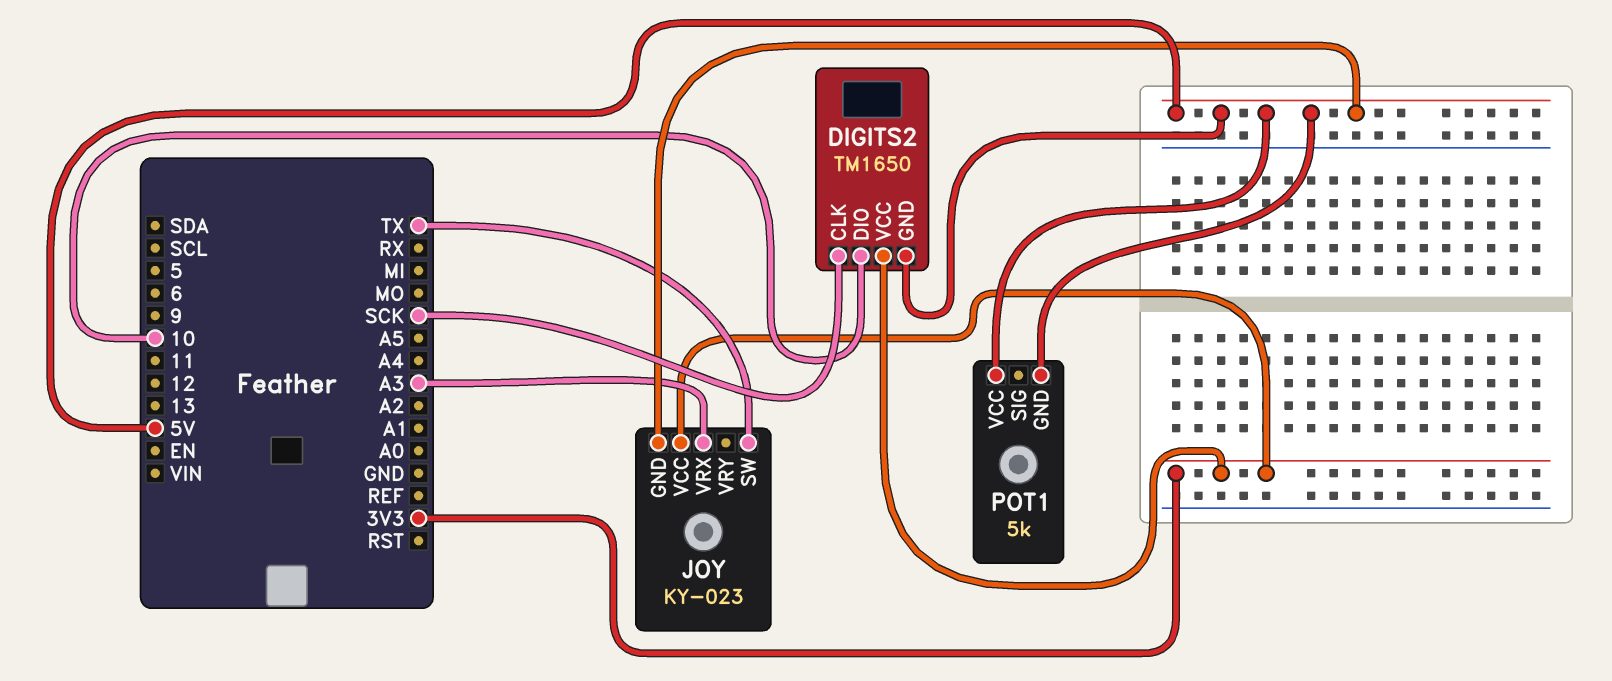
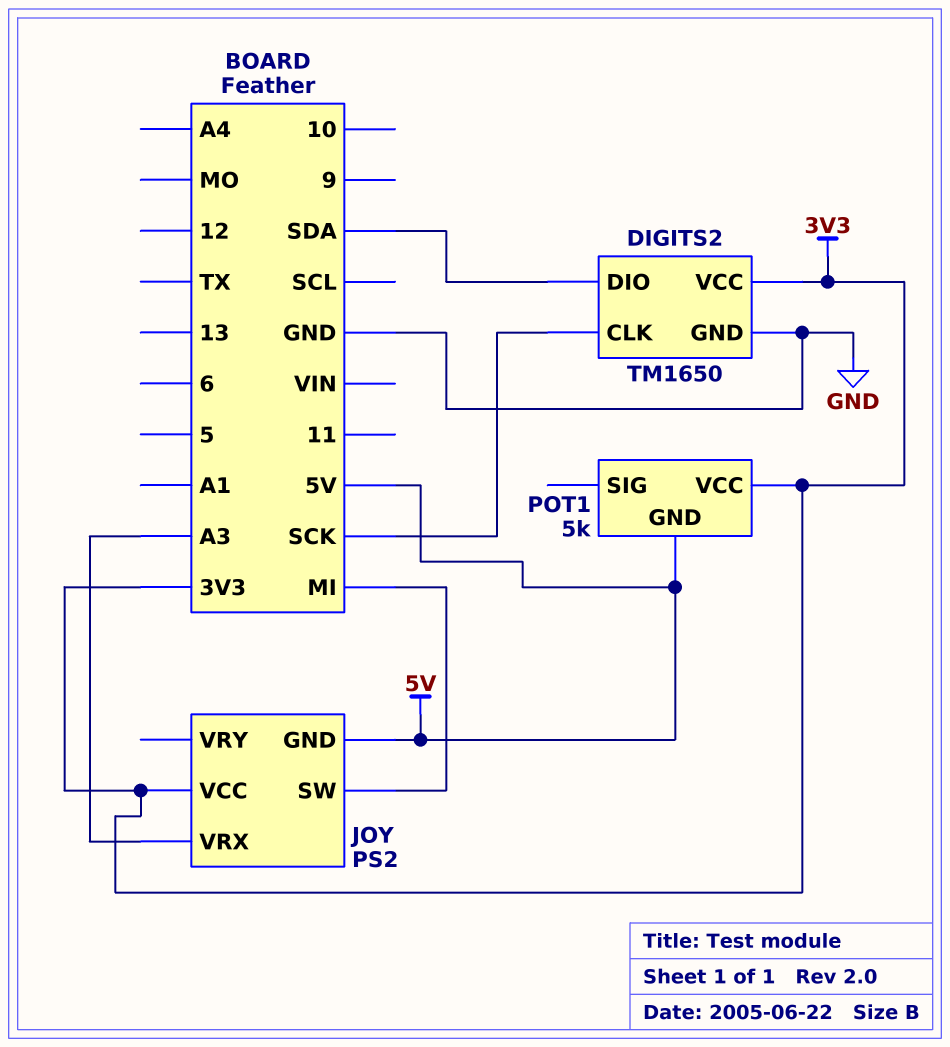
DIGITS2 pin DIO: 10 -> SDA
DIGITS2 pin GND: 5V -> GND
JOY: KY-023 -> PS2
JOY pin SW: TX -> MI
POT1 pin VCC: 5V -> 3V3

